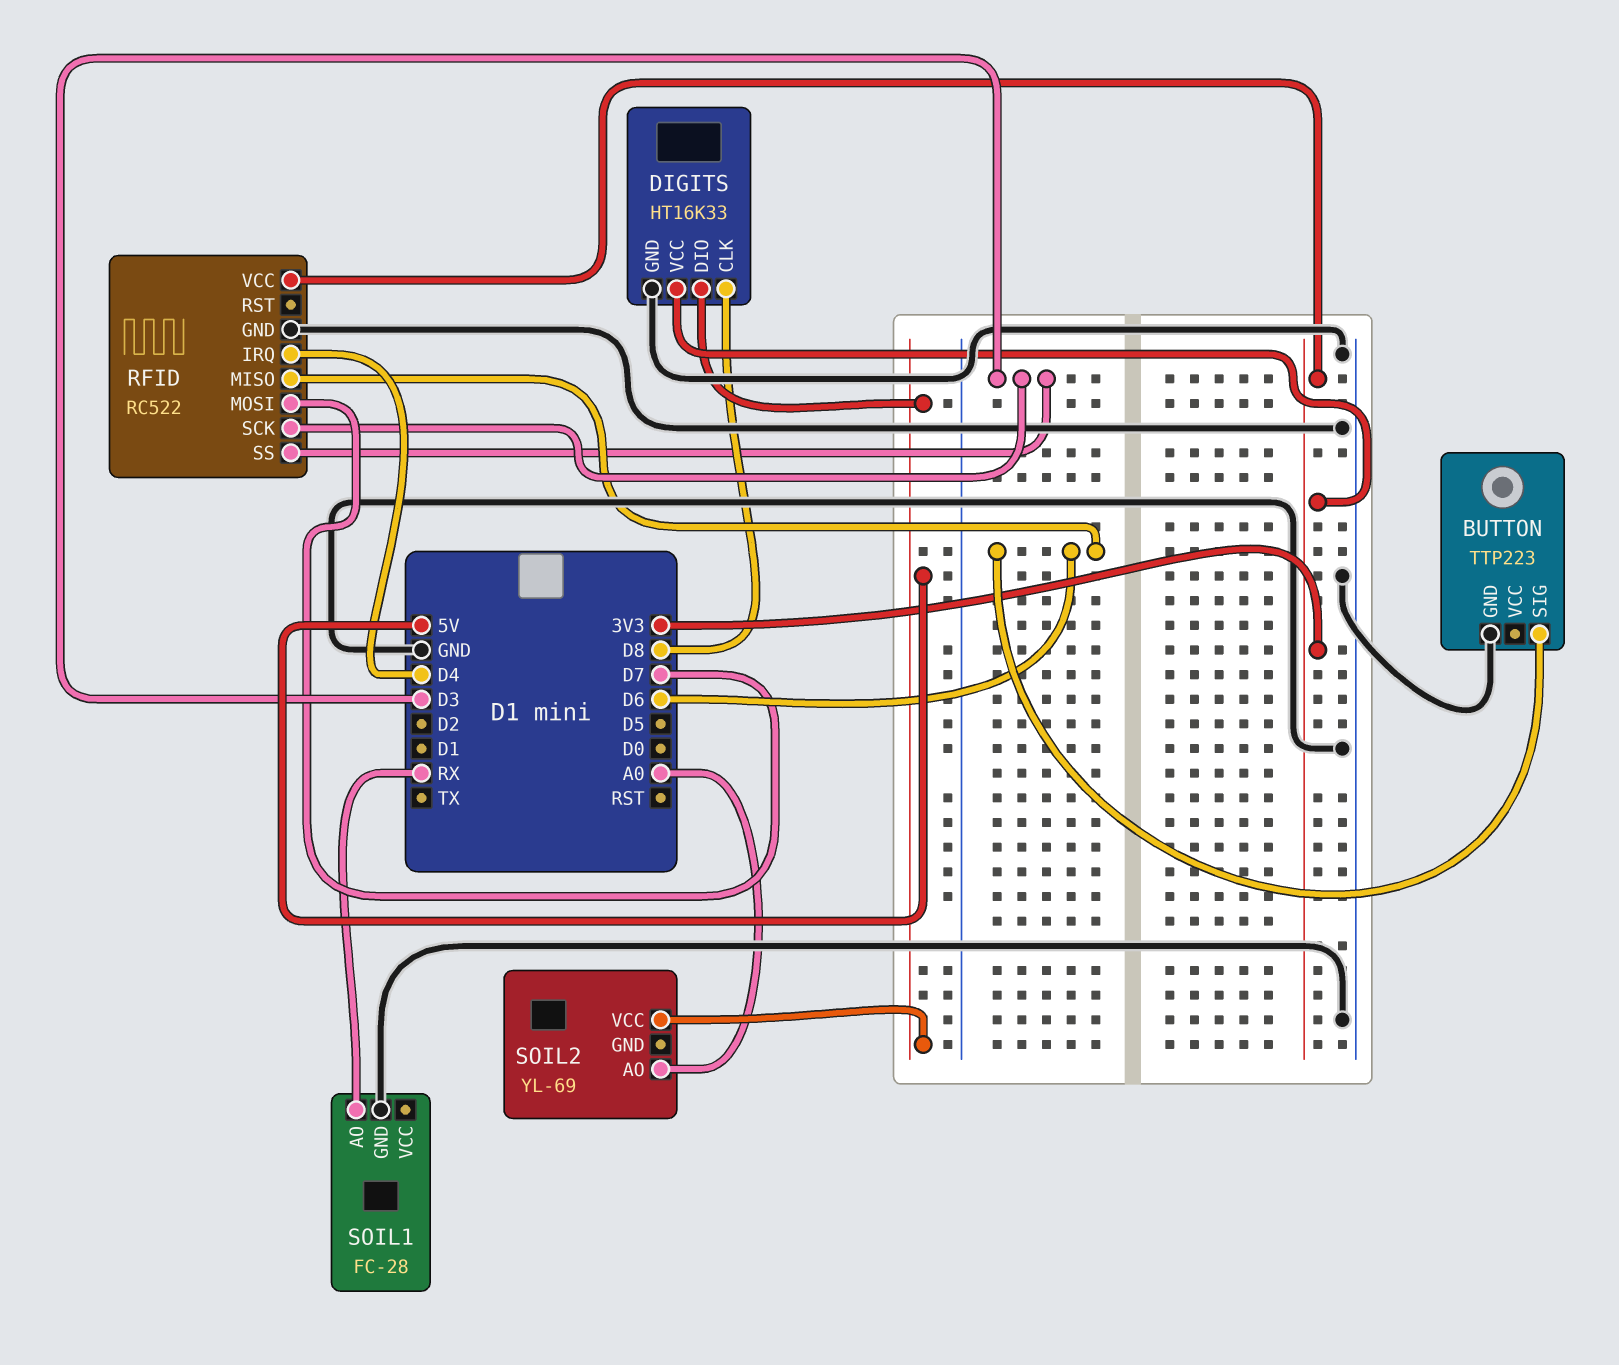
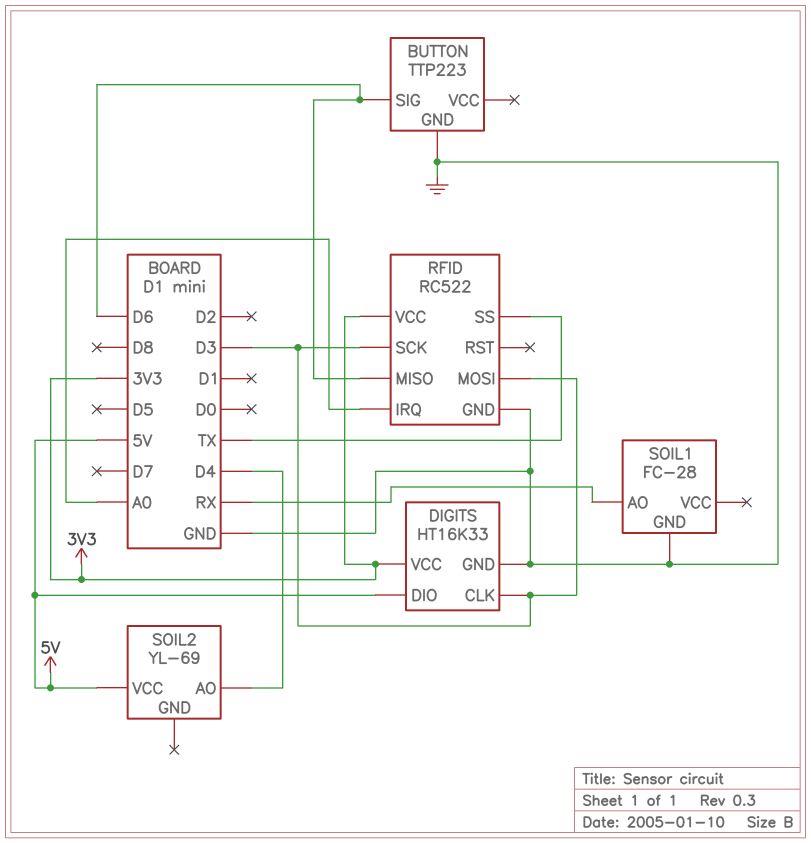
DIGITS pin CLK: D8 -> D3
RFID pin IRQ: D4 -> A0
RFID pin MOSI: D7 -> D3
RFID pin SS: D3 -> TX
SOIL2 pin AO: A0 -> D4

